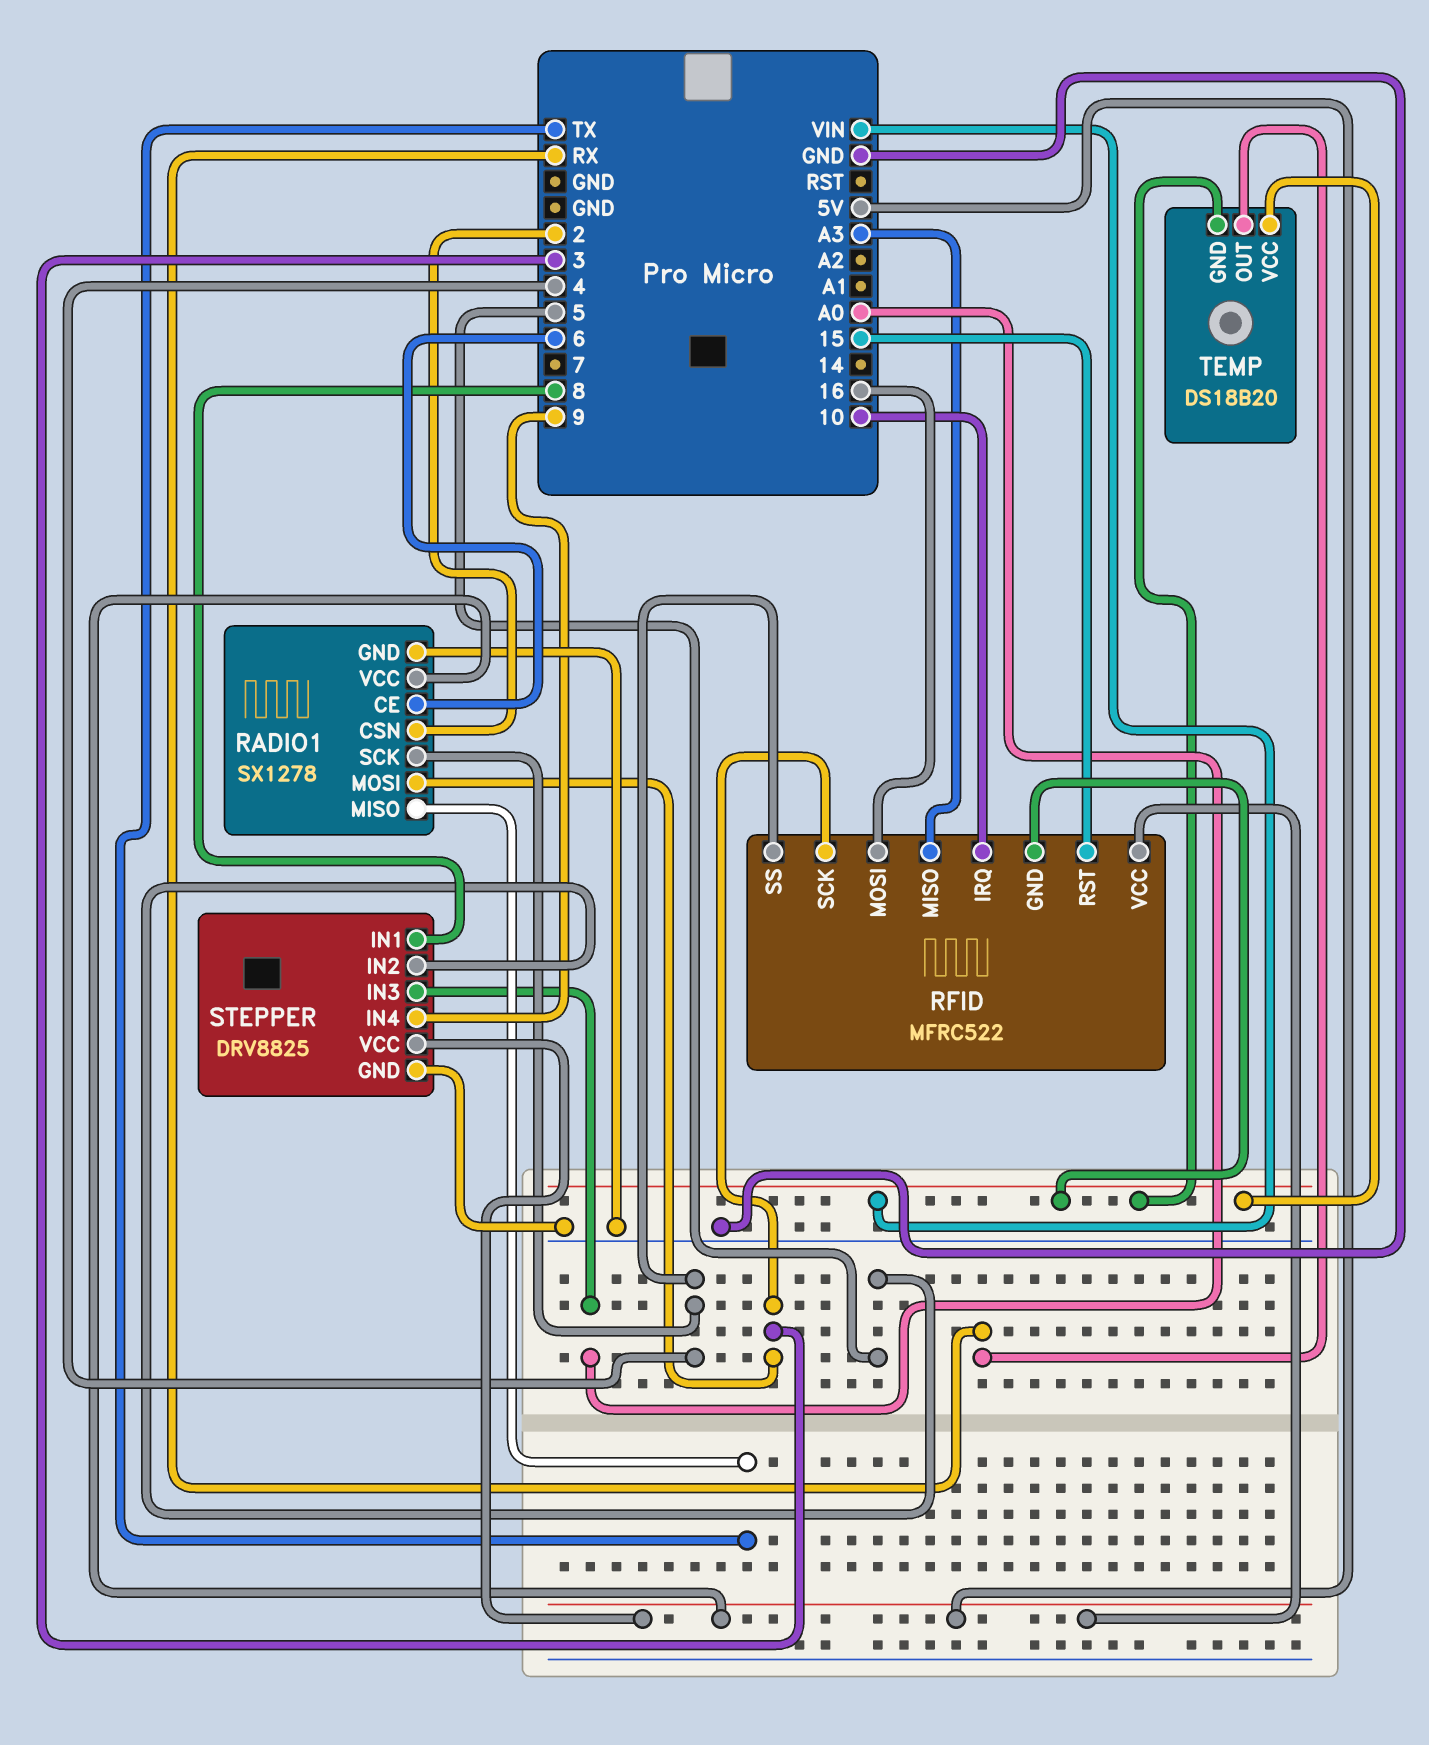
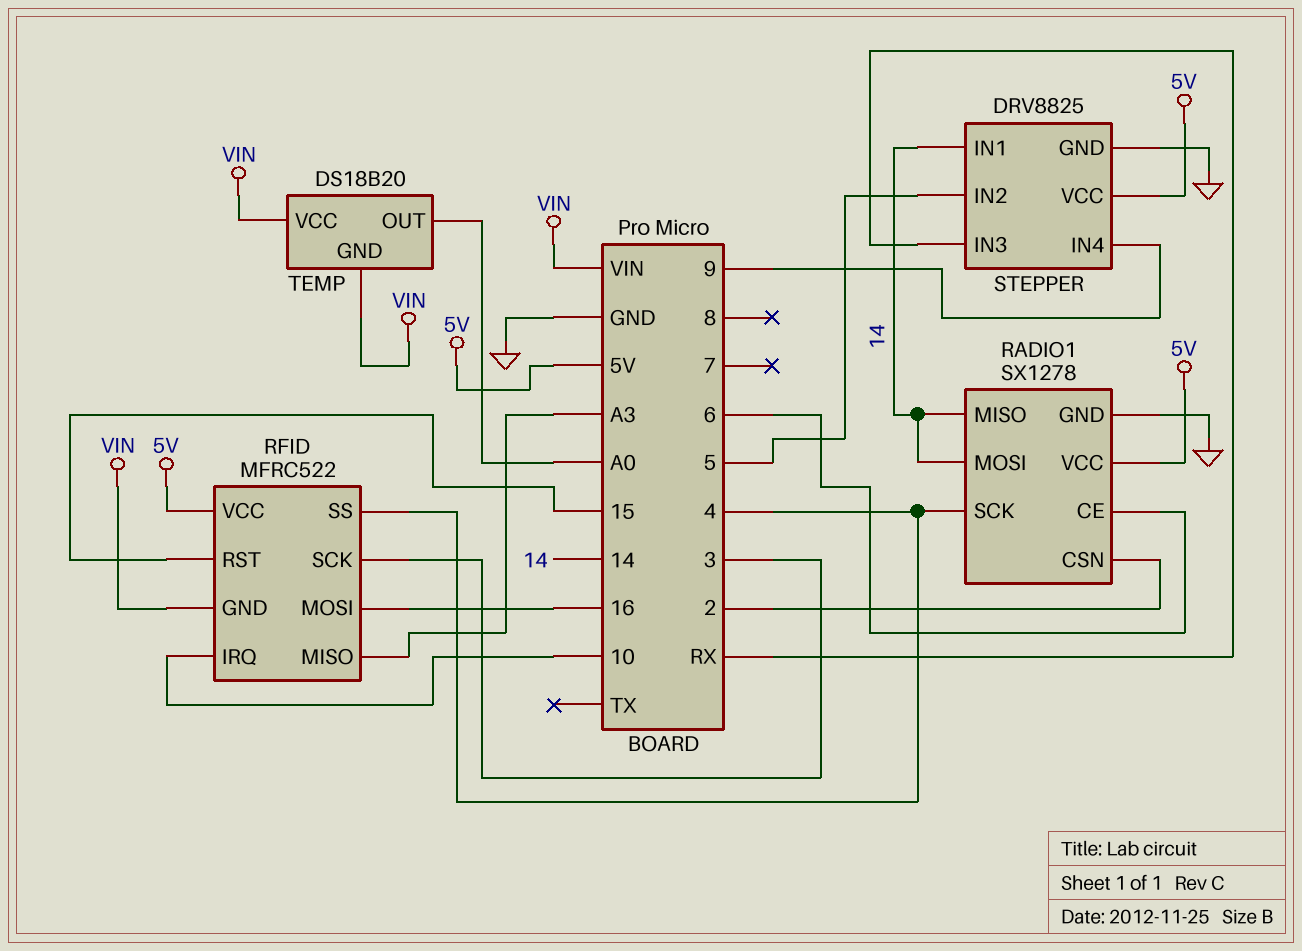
RADIO1 pin MISO: TX -> 14
RADIO1 pin MOSI: 3 -> 14
STEPPER pin IN1: 8 -> 14
STEPPER pin IN3: A0 -> RX
TEMP pin OUT: RX -> A0

